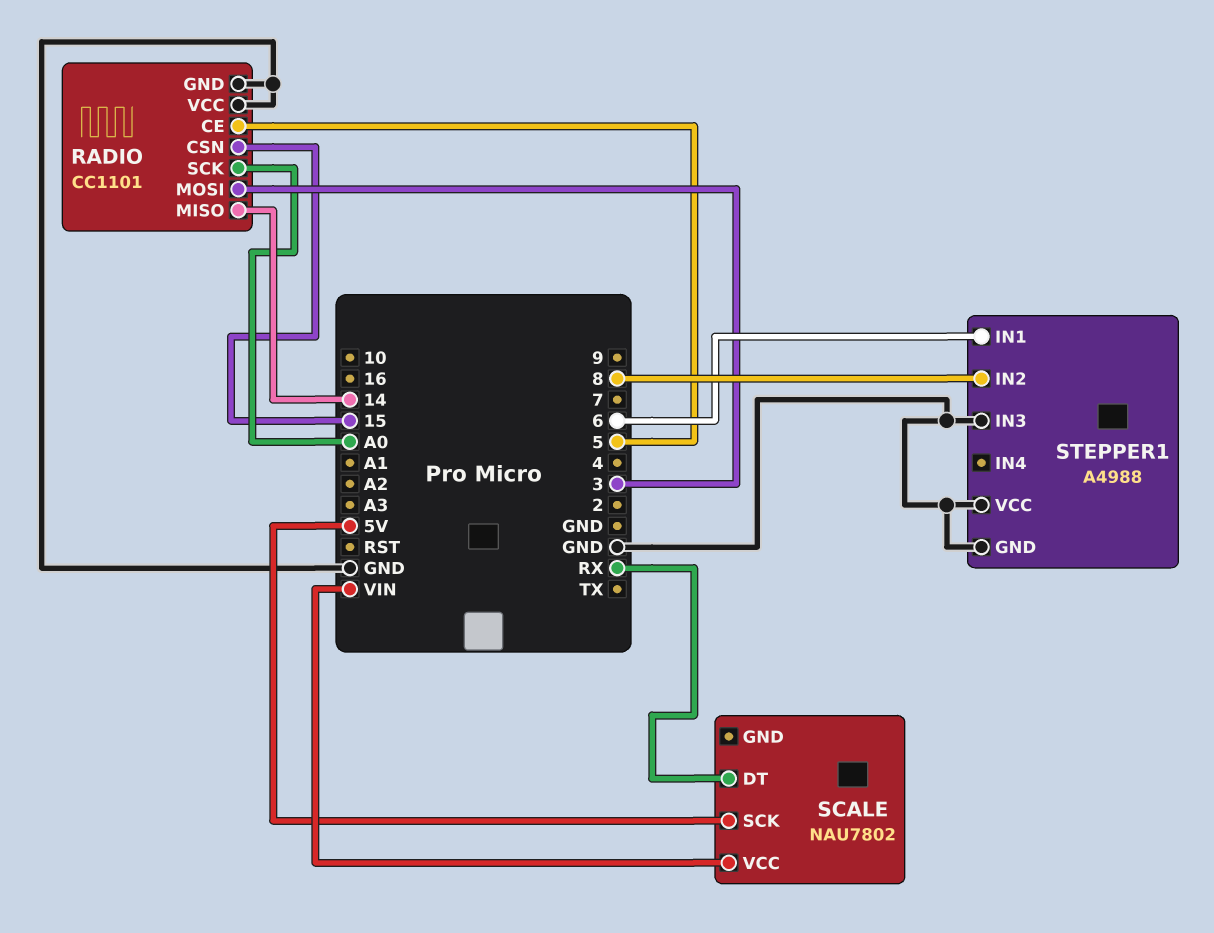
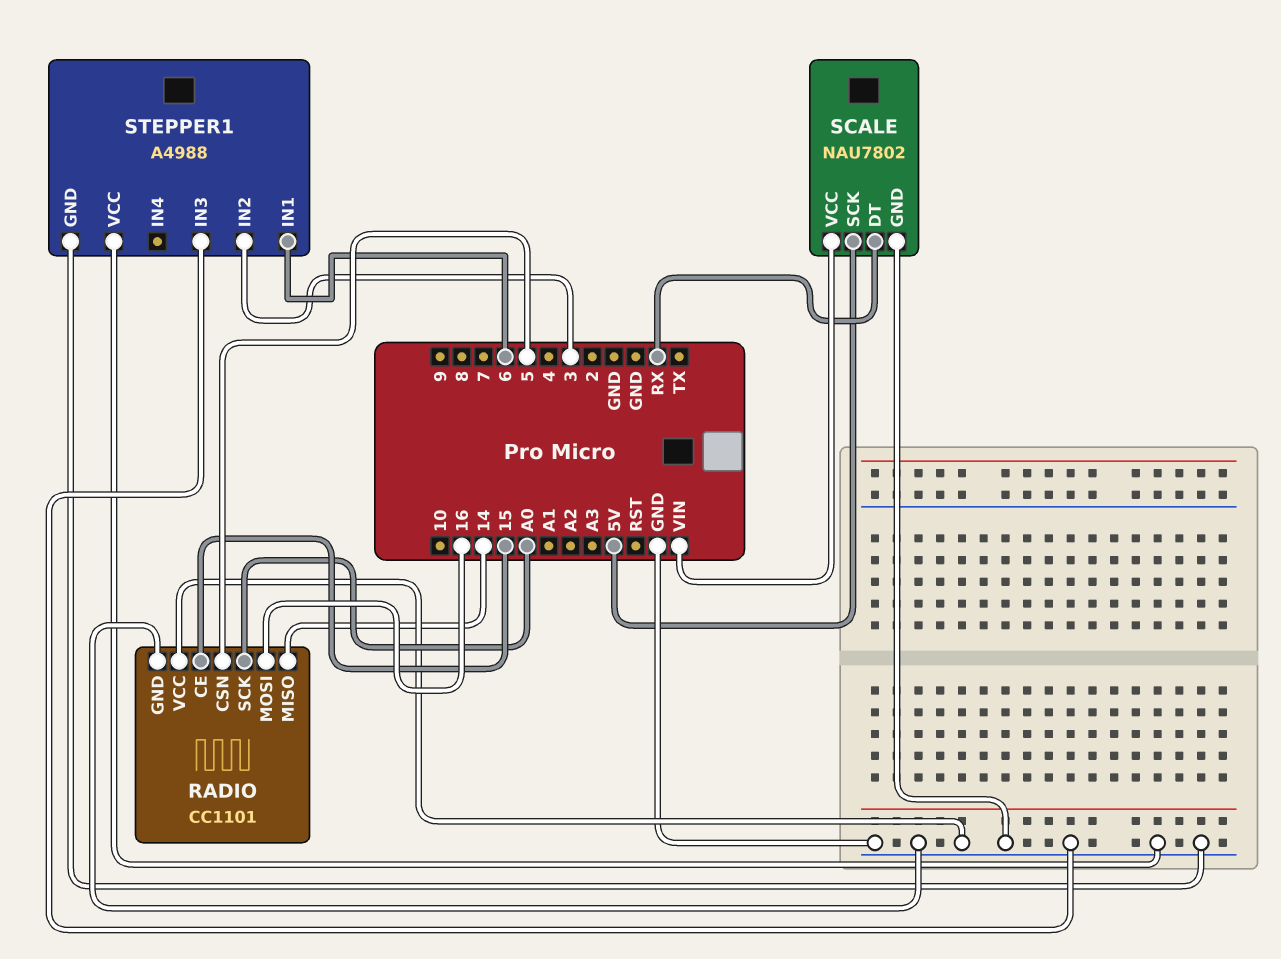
RADIO pin CE: 5 -> 15
RADIO pin CSN: 15 -> 5
RADIO pin MOSI: 3 -> 16
SCALE pin GND: none -> GND
STEPPER1 pin IN2: 8 -> 3

